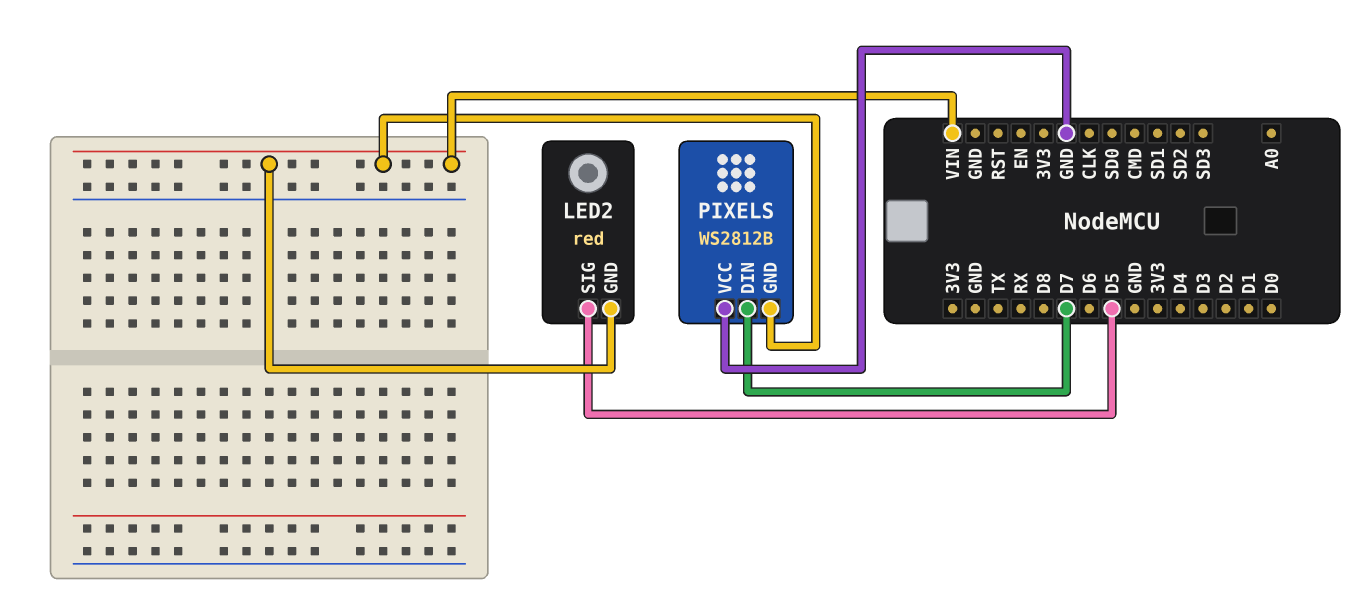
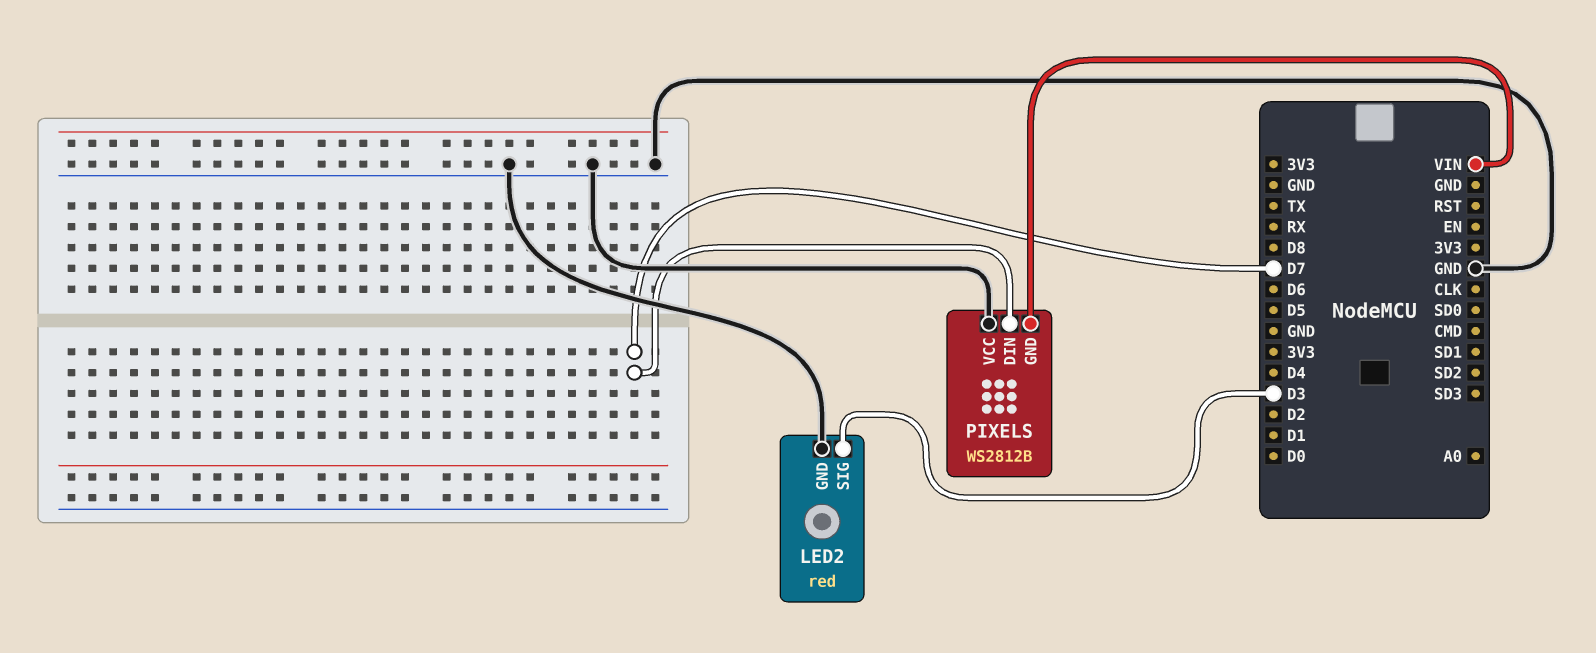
LED2 pin GND: VIN -> GND
LED2 pin SIG: D5 -> D3

